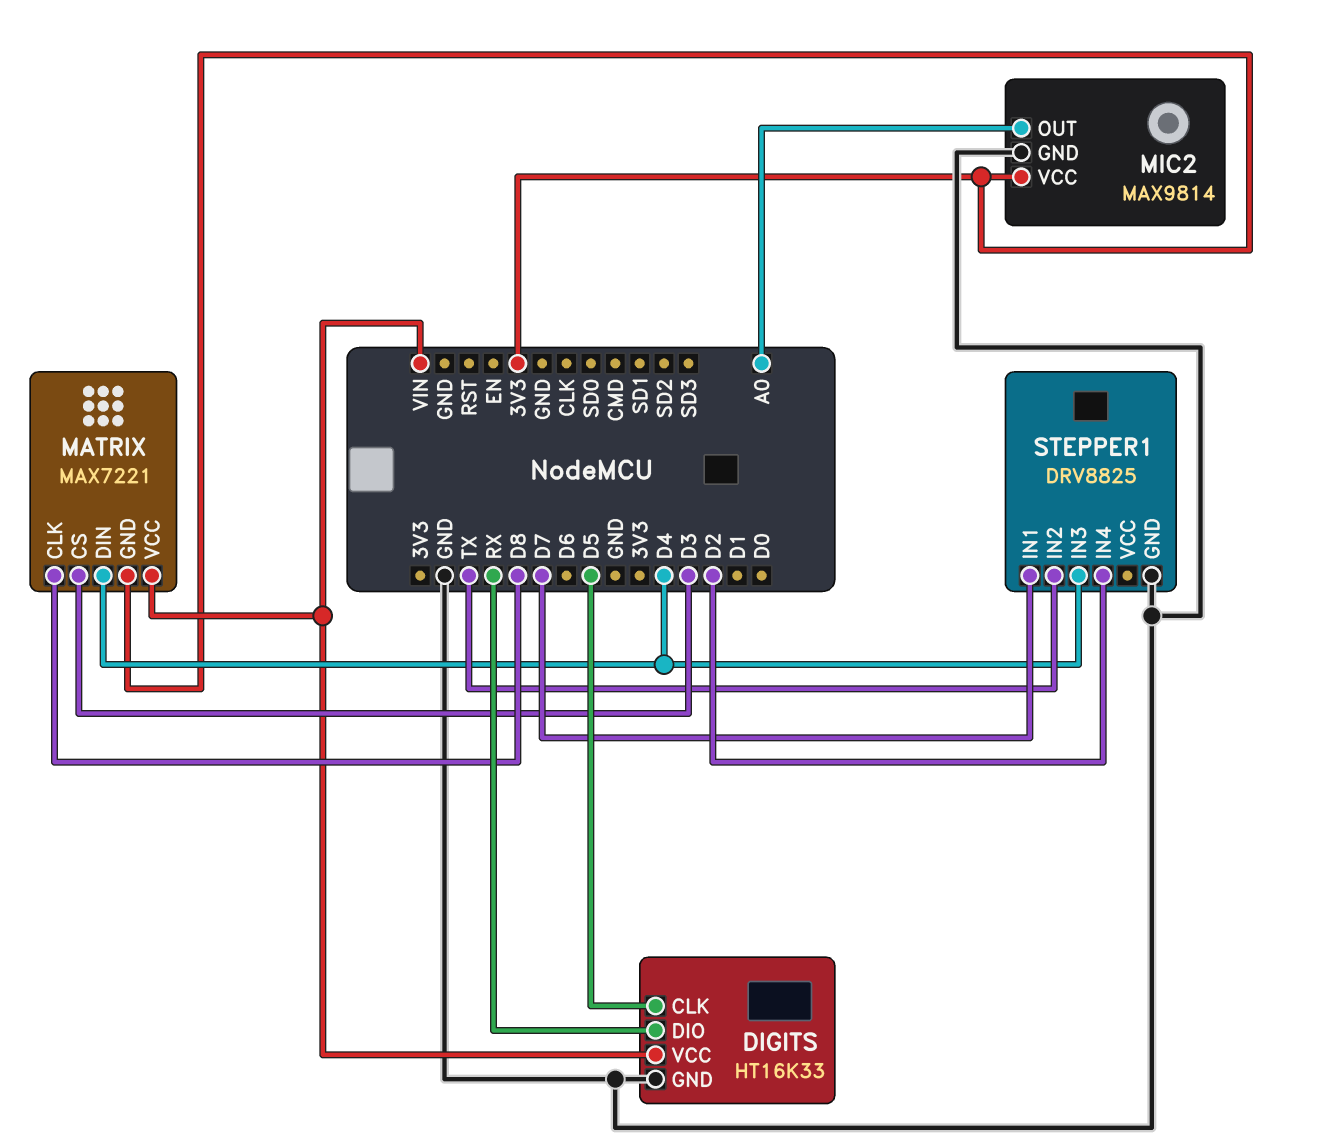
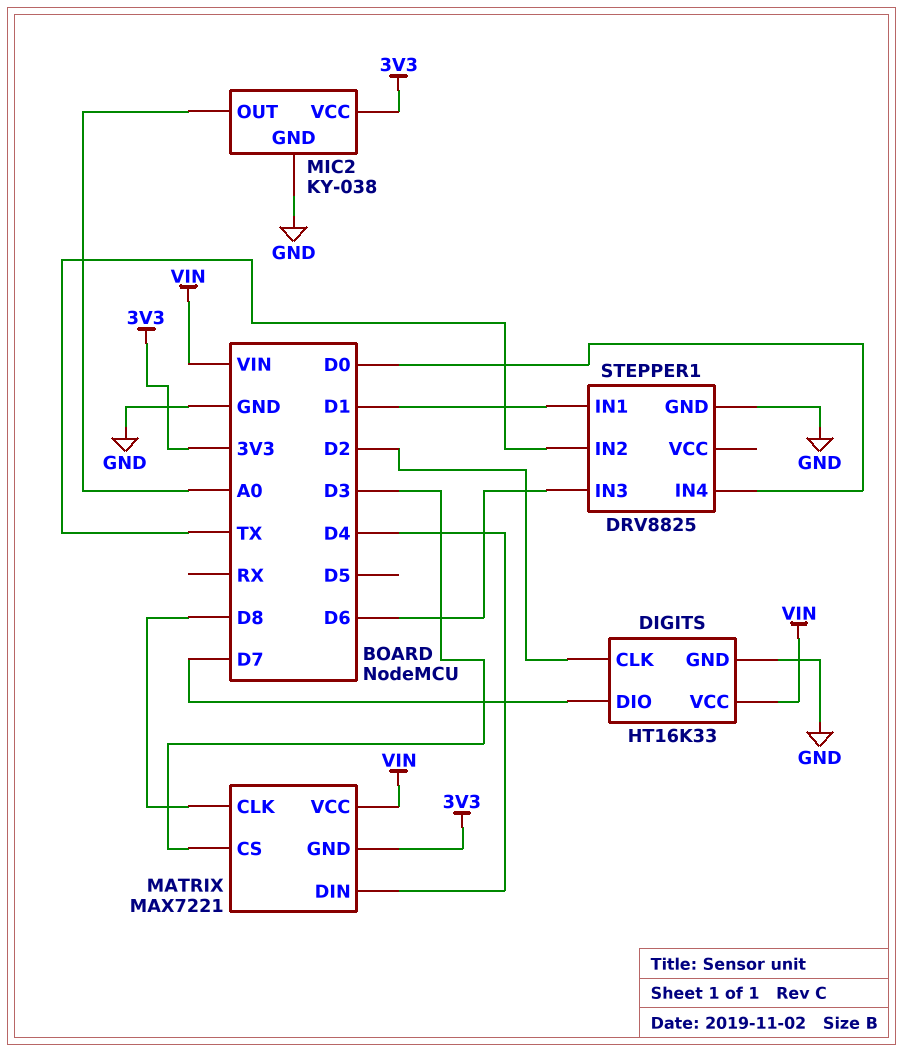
DIGITS pin CLK: D5 -> D2
DIGITS pin DIO: RX -> D7
MIC2: MAX9814 -> KY-038
STEPPER1 pin IN1: D7 -> D1
STEPPER1 pin IN3: D4 -> D6
STEPPER1 pin IN4: D2 -> D0

